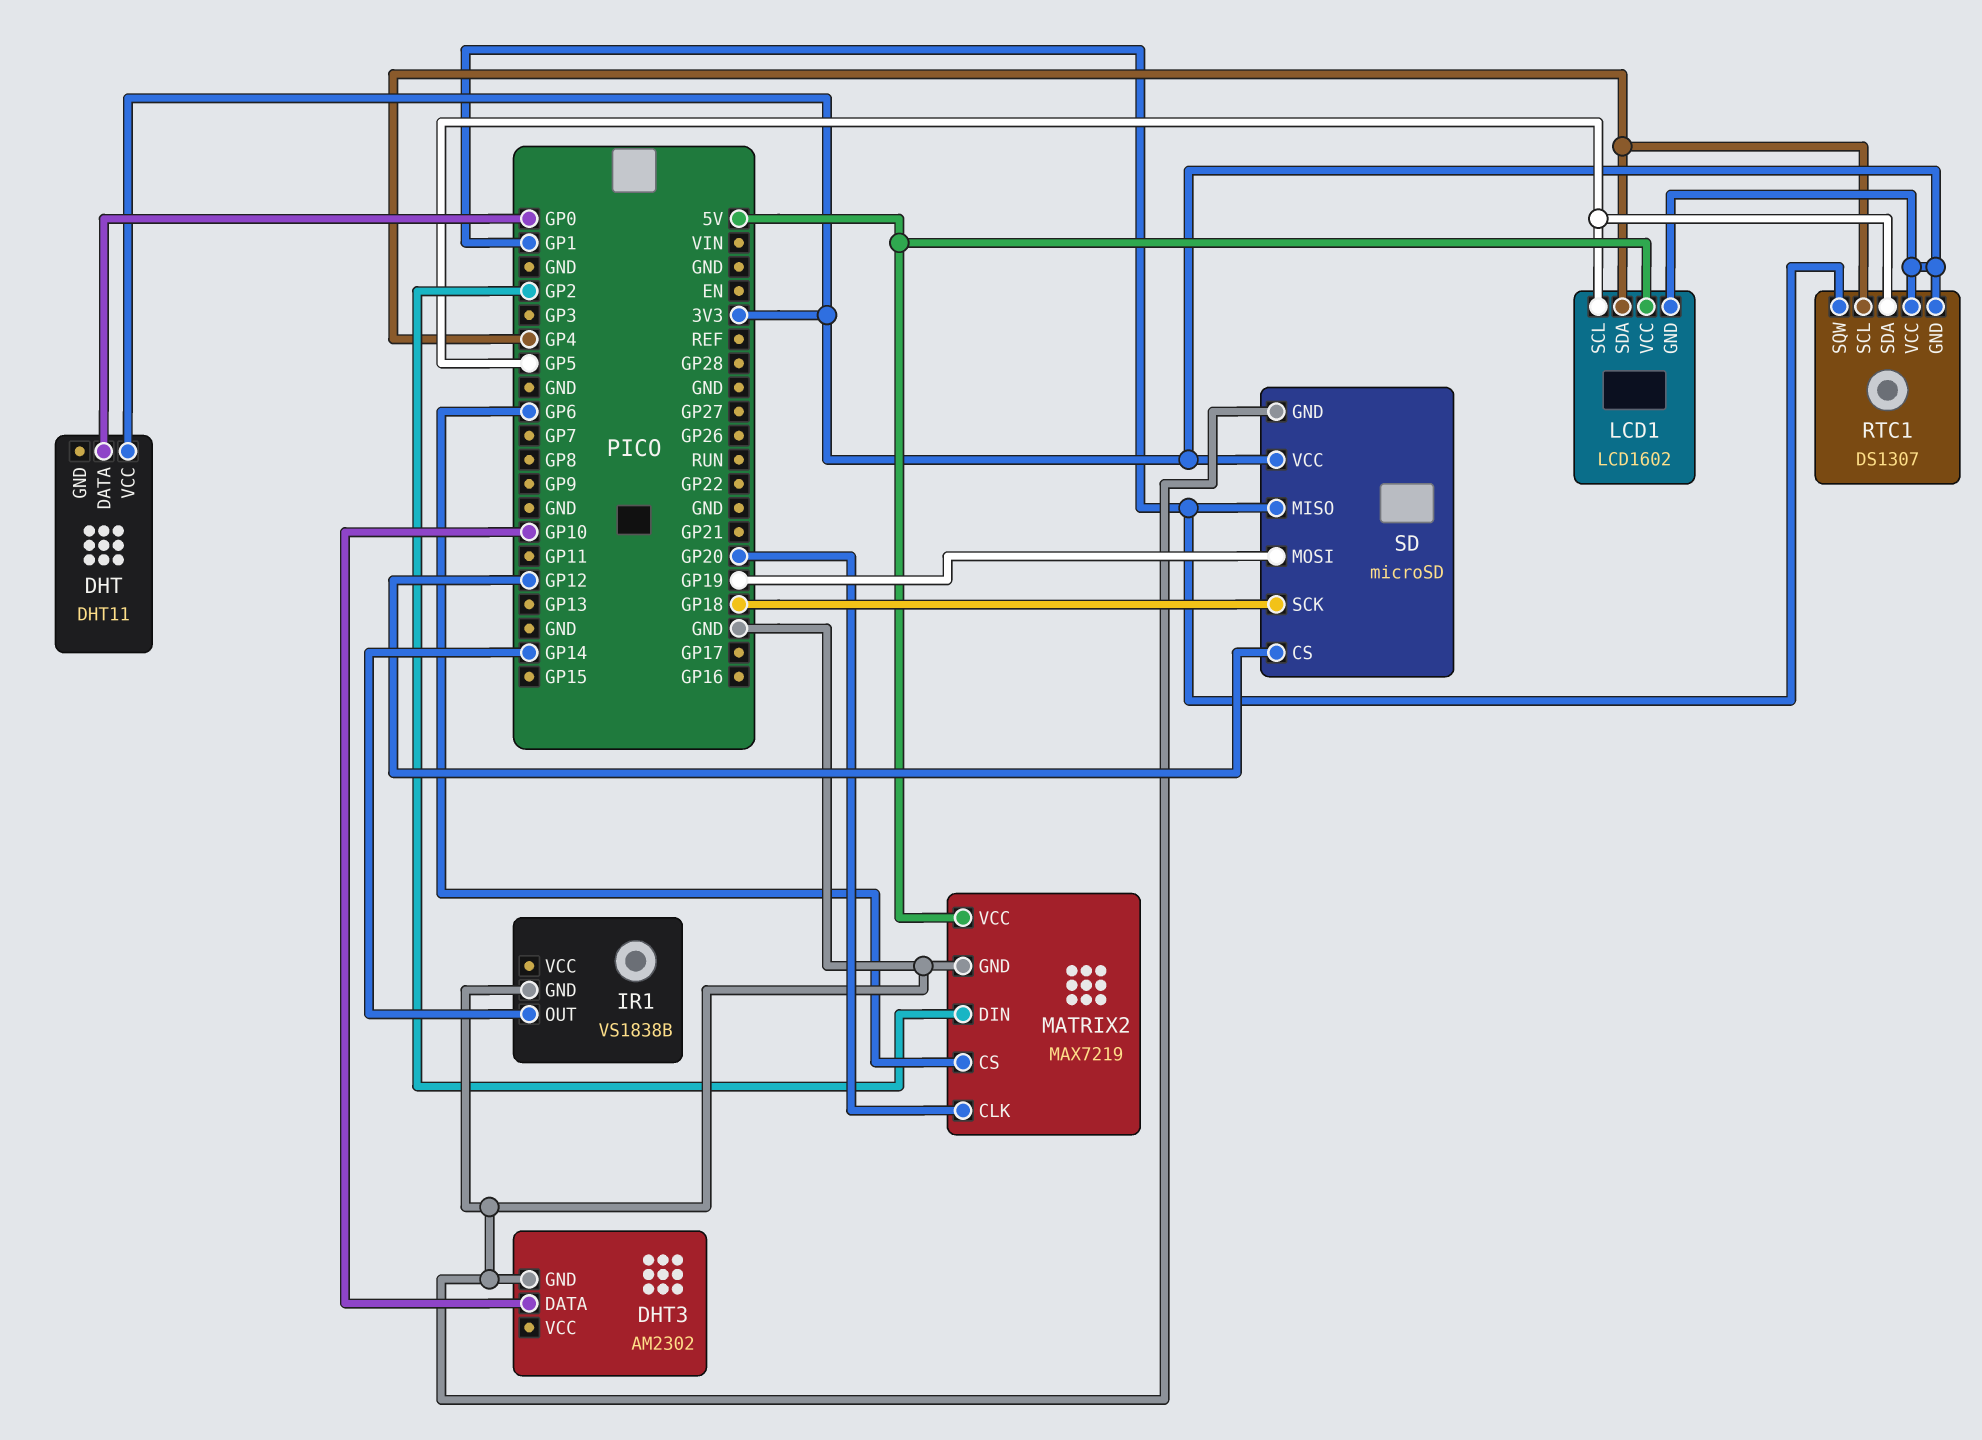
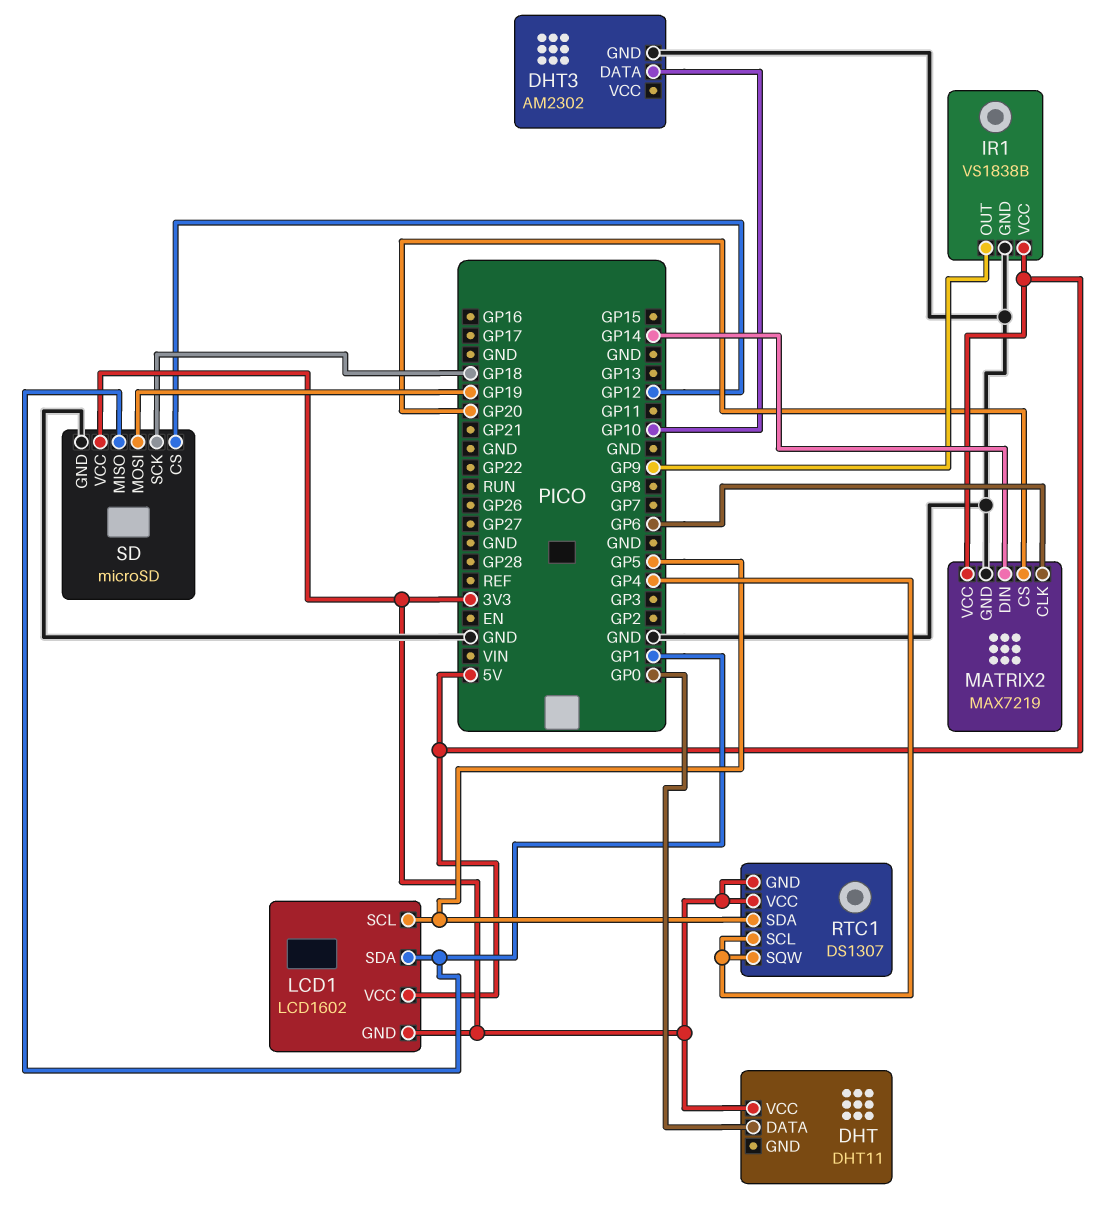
IR1 pin OUT: GP14 -> GP9
IR1 pin VCC: none -> 5V
LCD1 pin SDA: GP4 -> GP1
MATRIX2 pin CLK: GP20 -> GP6
MATRIX2 pin CS: GP6 -> GP20
MATRIX2 pin DIN: GP2 -> GP14
RTC1 pin SQW: GP1 -> GP4

